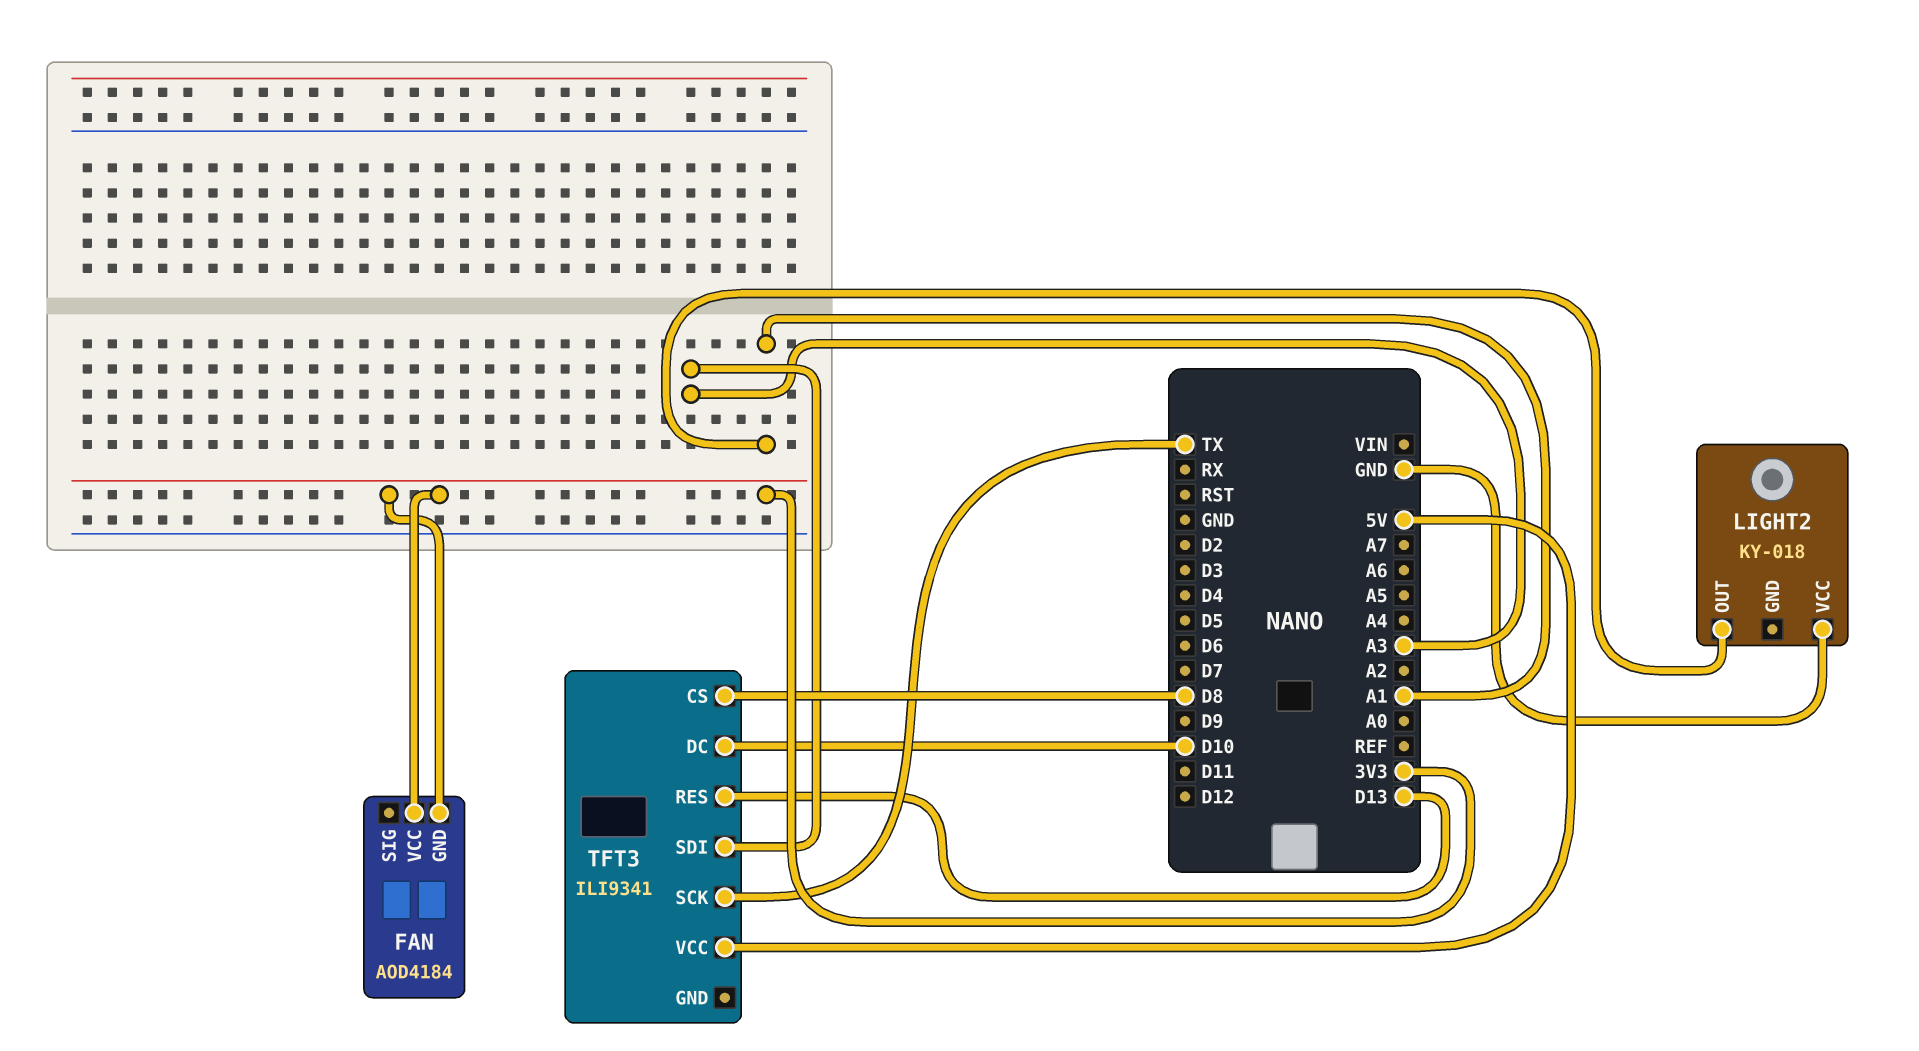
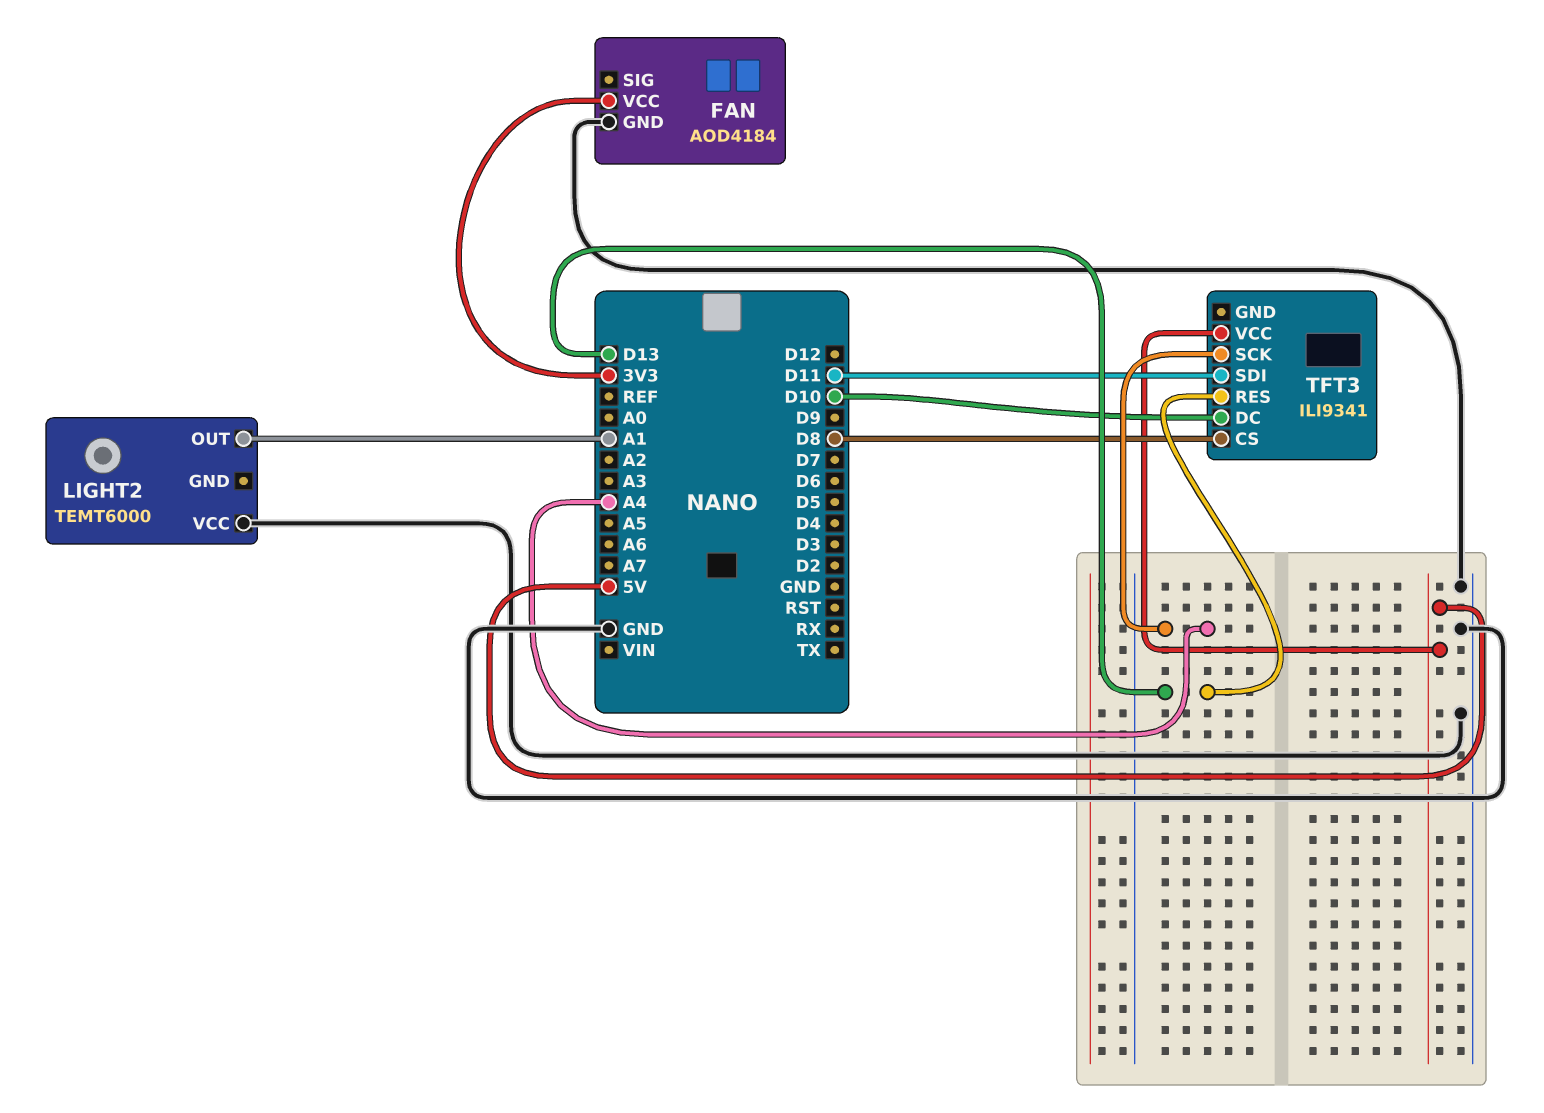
FAN pin GND: 3V3 -> GND
LIGHT2: KY-018 -> TEMT6000
TFT3 pin SCK: TX -> A4
TFT3 pin SDI: A3 -> D11

